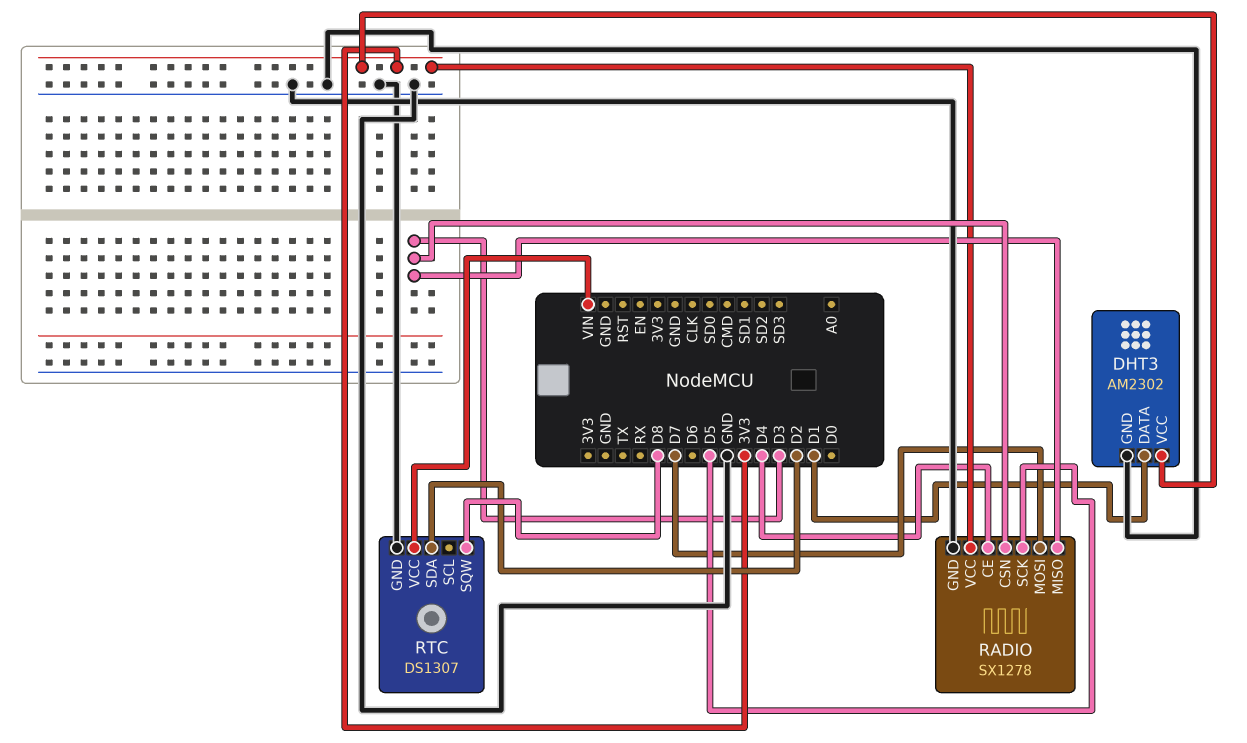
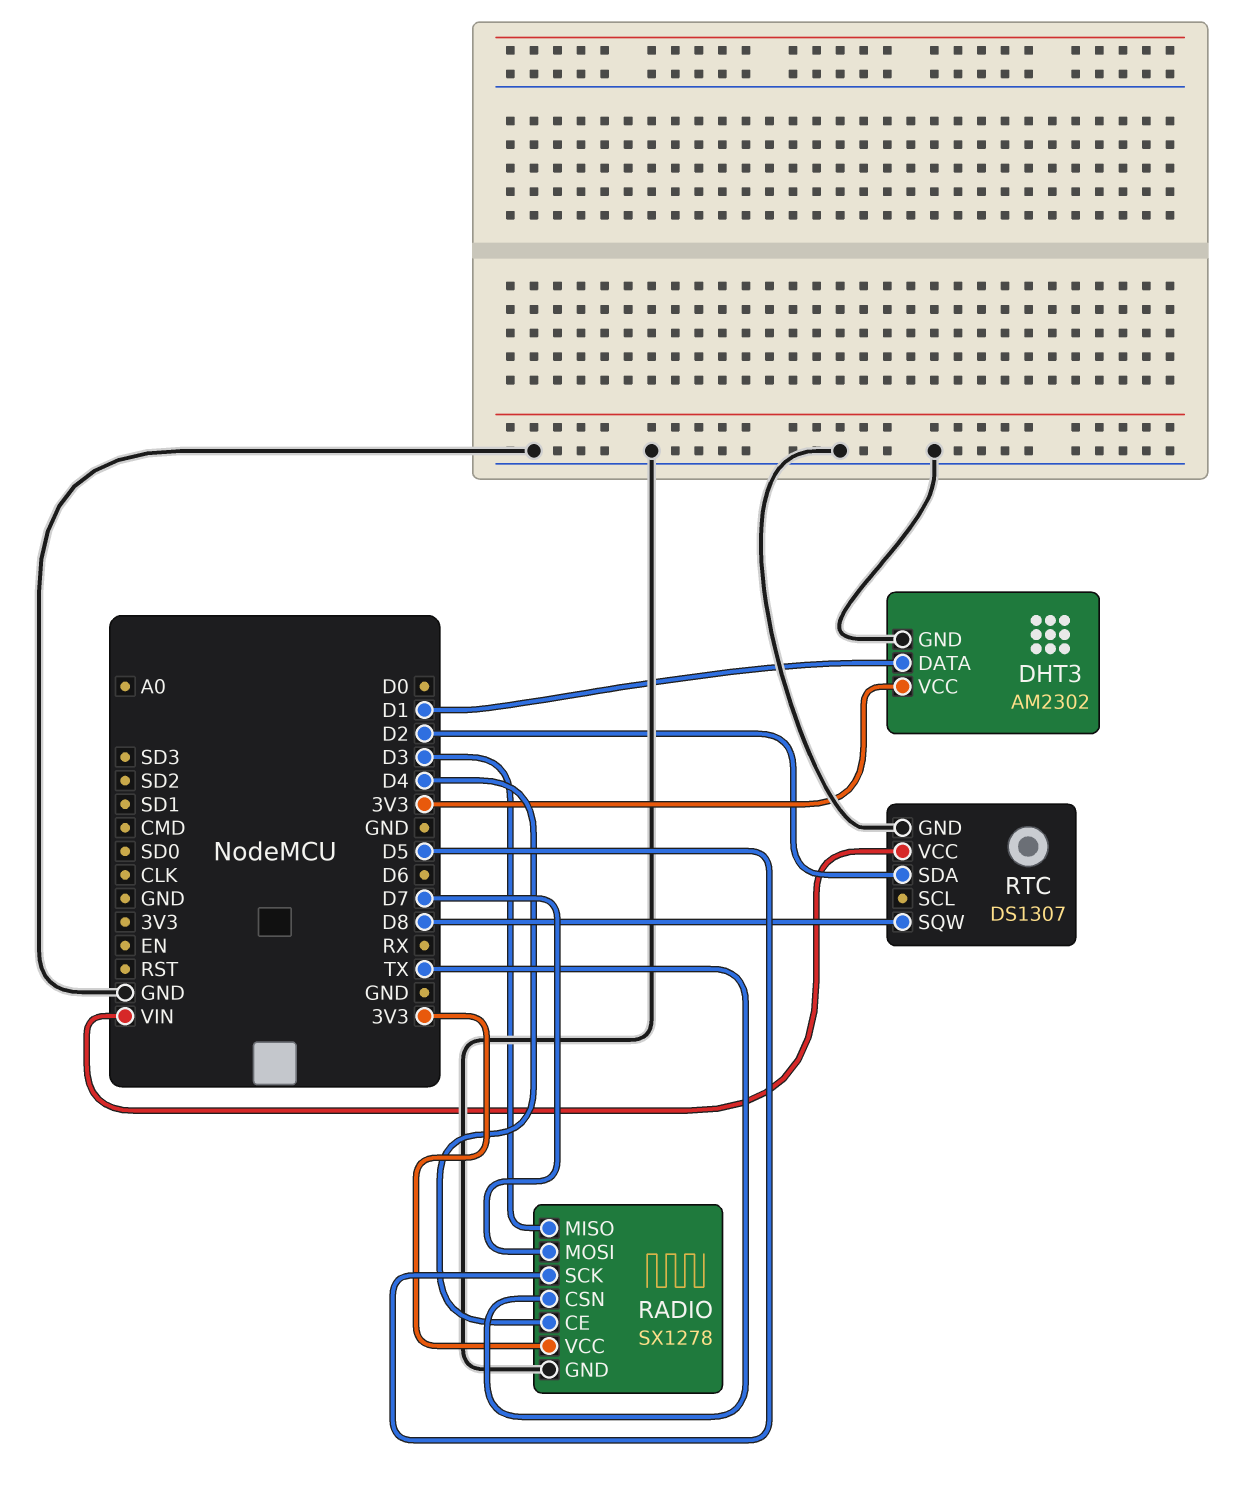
RADIO pin CSN: D3 -> TX

